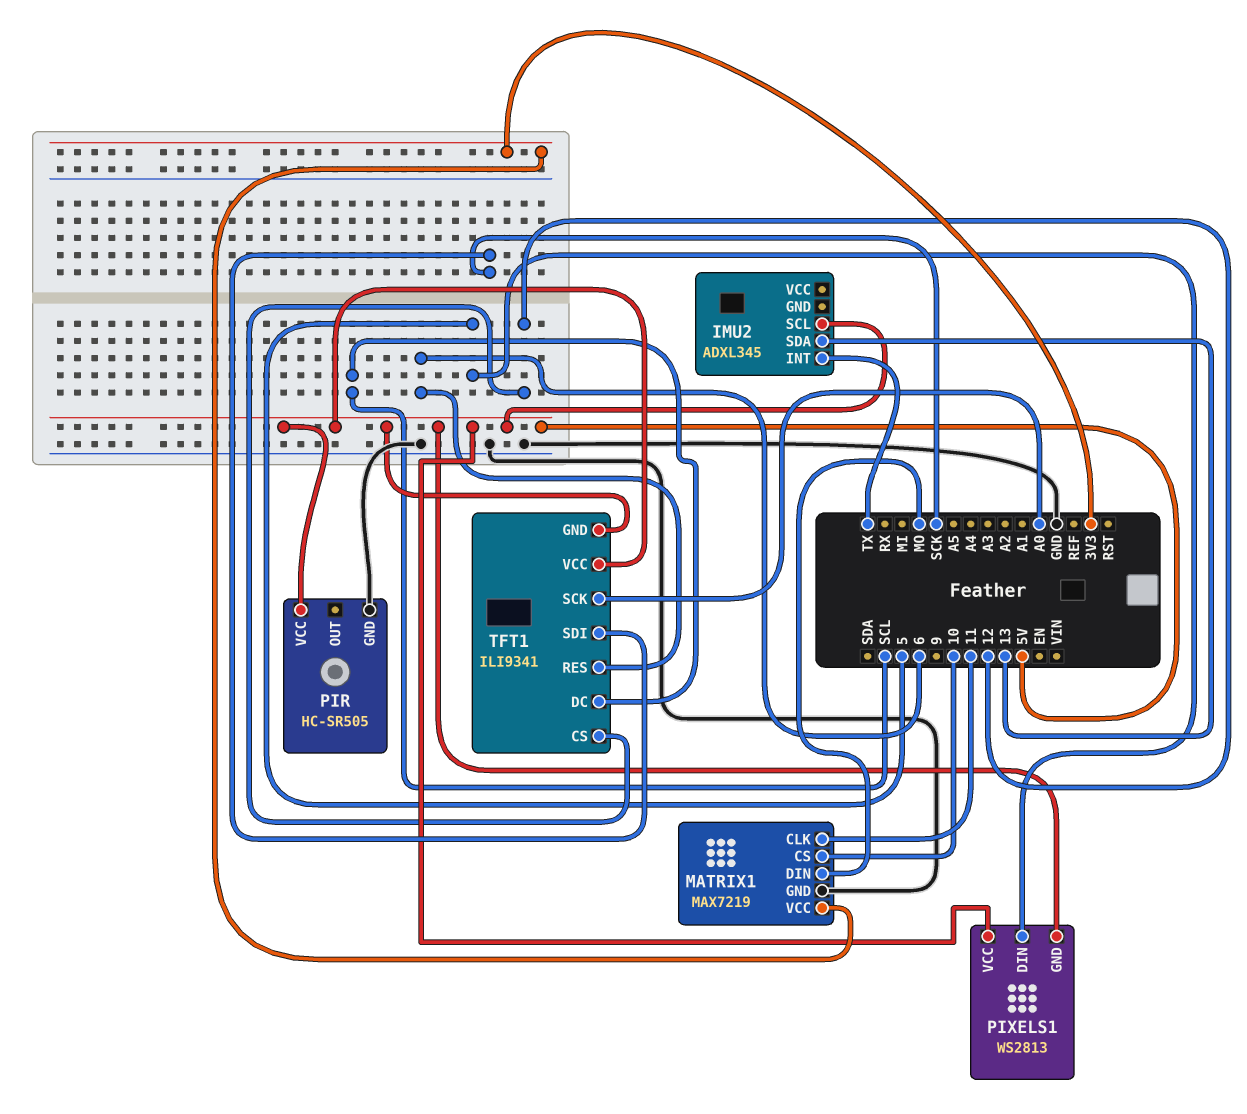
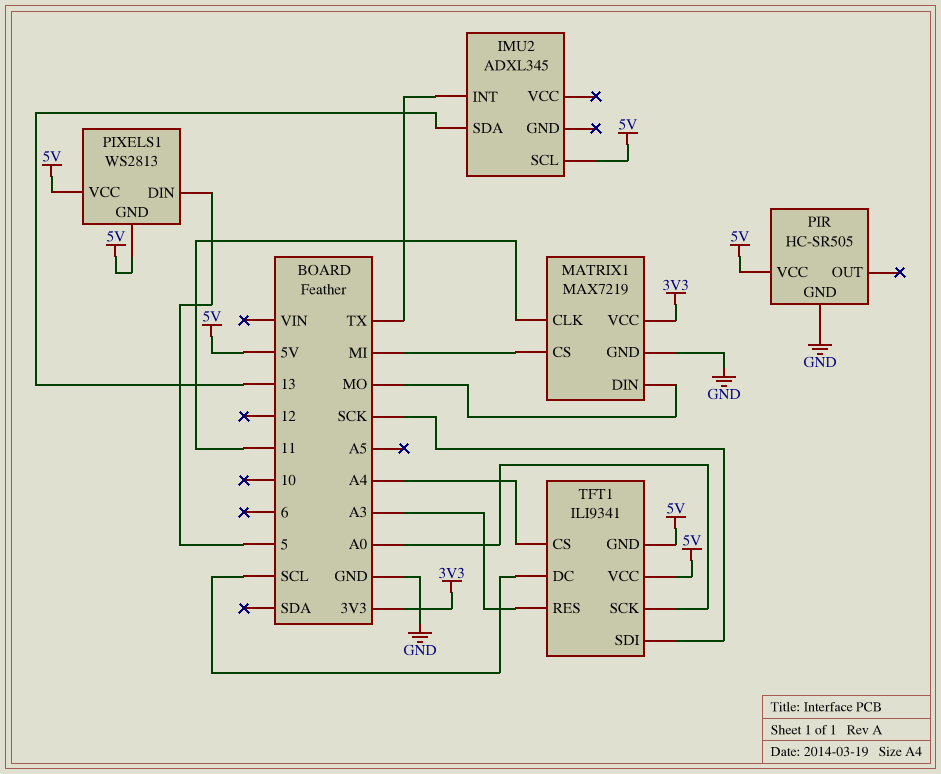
MATRIX1 pin CS: 10 -> MI
TFT1 pin CS: 12 -> A4
TFT1 pin RES: 6 -> A3

